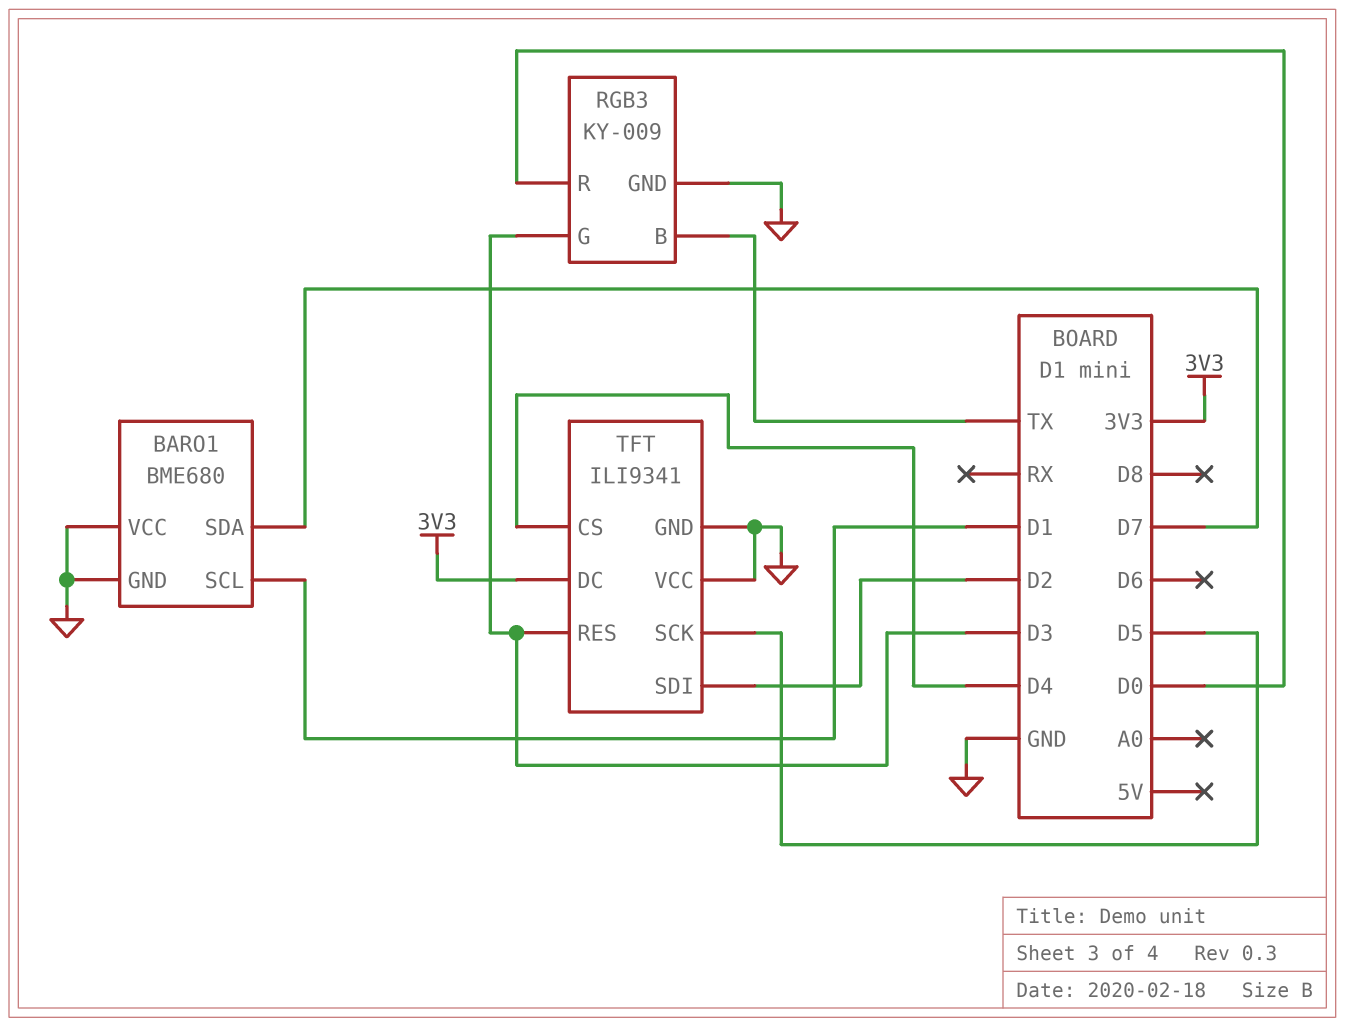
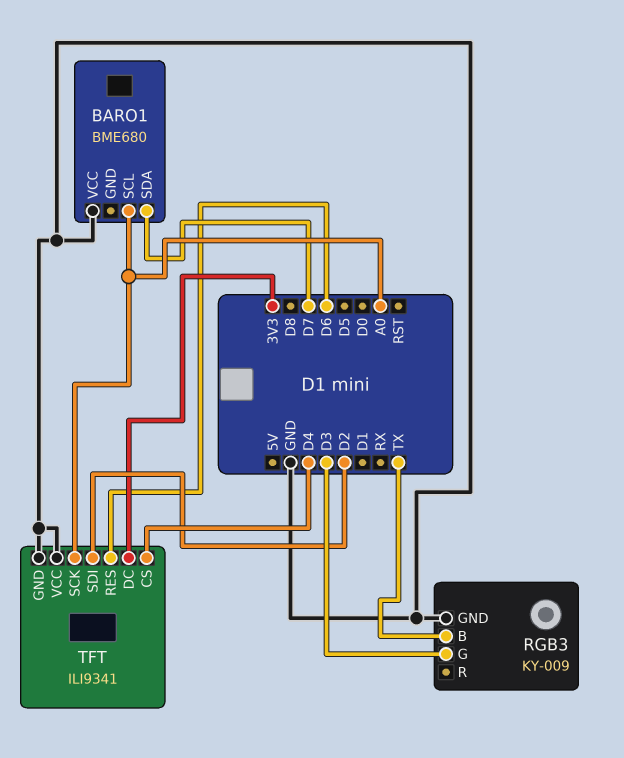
BARO1 pin GND: GND -> none
BARO1 pin SCL: D1 -> A0
RGB3 pin R: D0 -> none
TFT pin RES: D3 -> D6
TFT pin SCK: D5 -> A0

